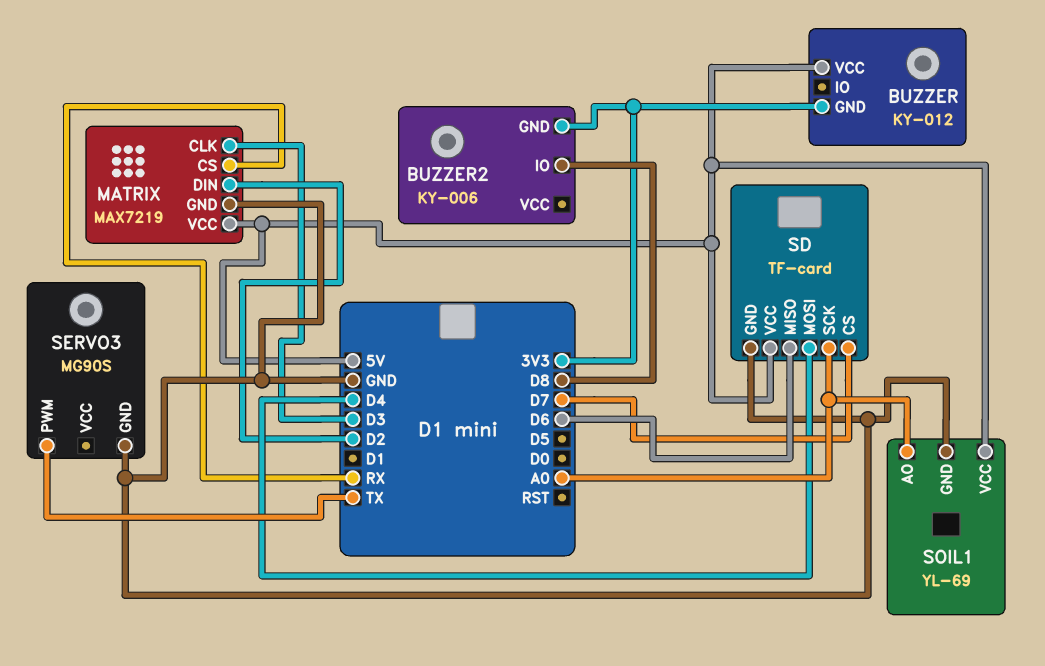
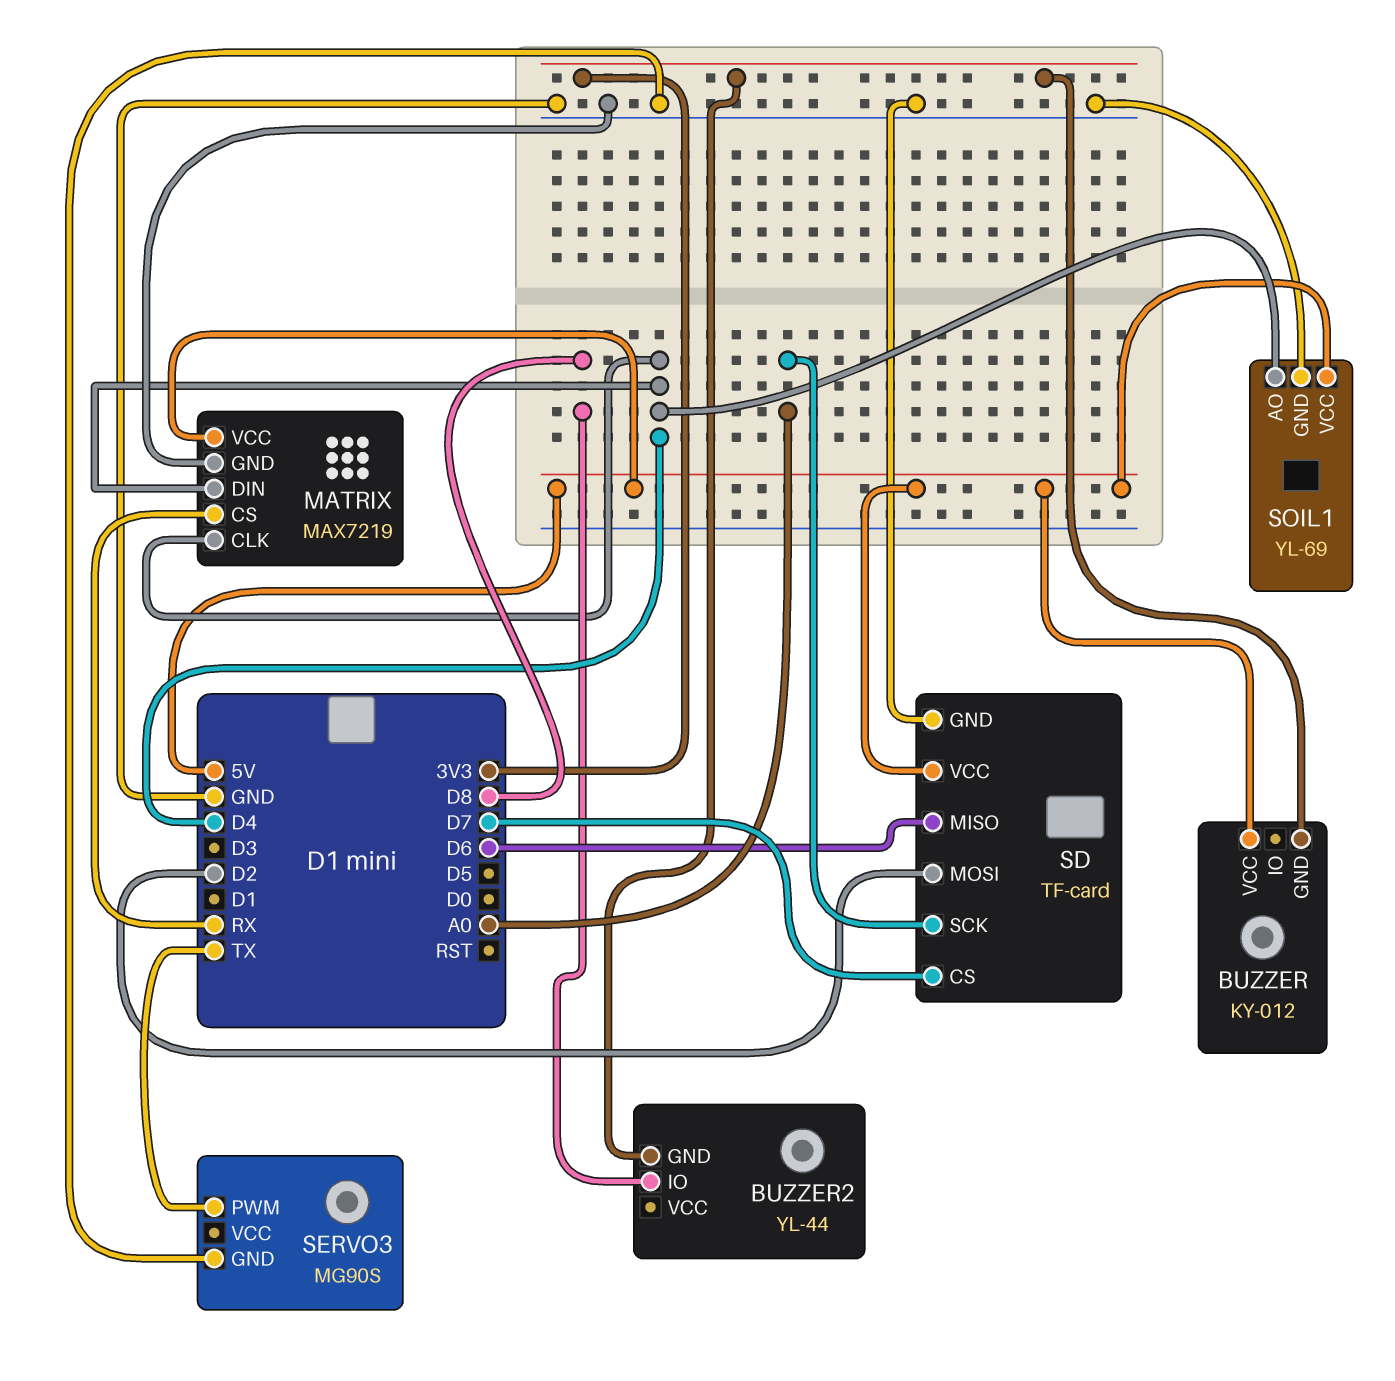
BUZZER2: KY-006 -> YL-44
MATRIX pin CLK: D3 -> D4
MATRIX pin DIN: D2 -> D4
SD pin MOSI: D4 -> D2
SOIL1 pin AO: A0 -> D4

